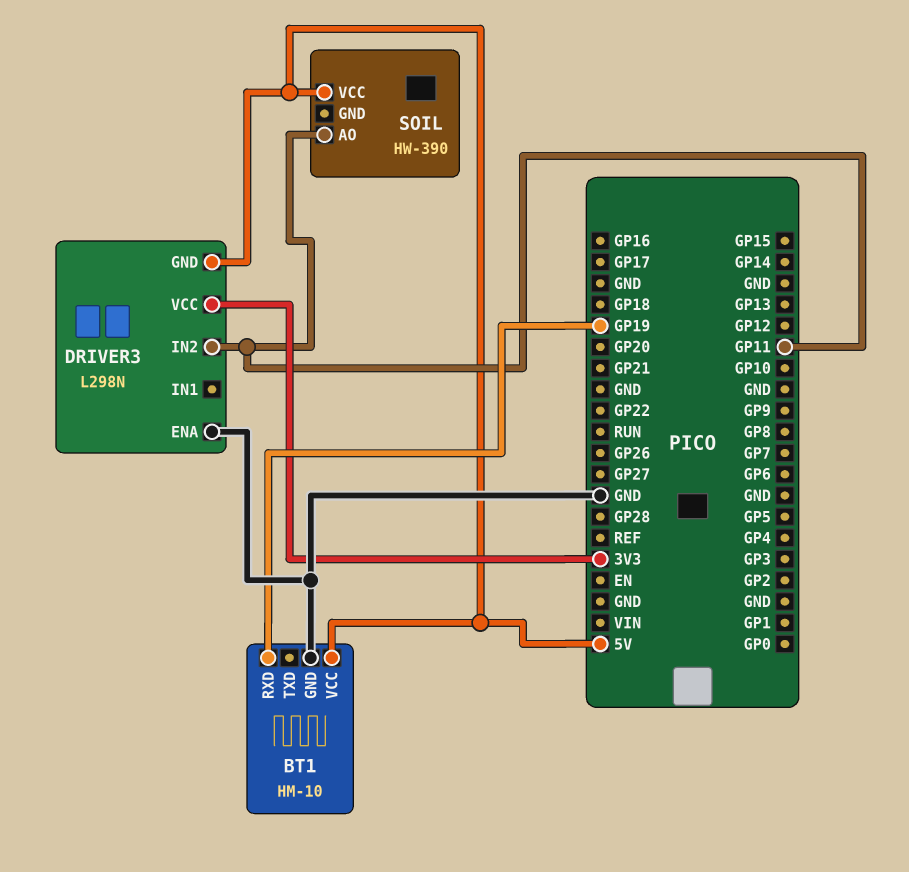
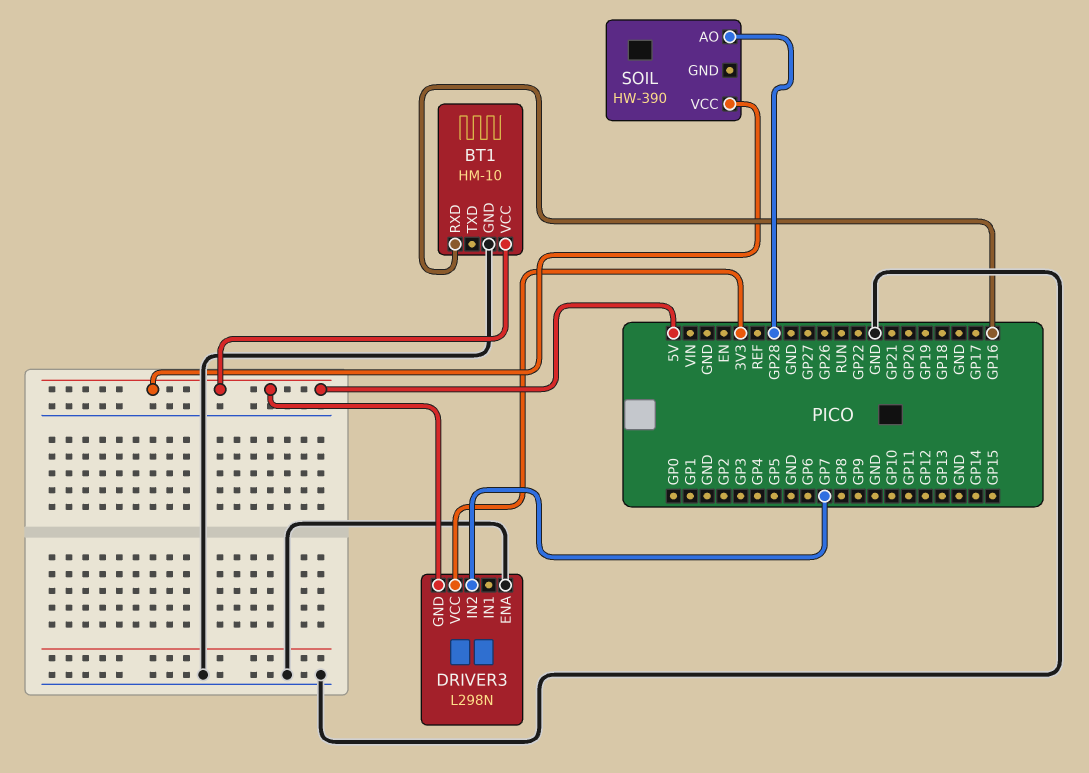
BT1 pin RXD: GP19 -> GP16
DRIVER3 pin IN2: GP11 -> GP7
SOIL pin AO: GP11 -> GP28

